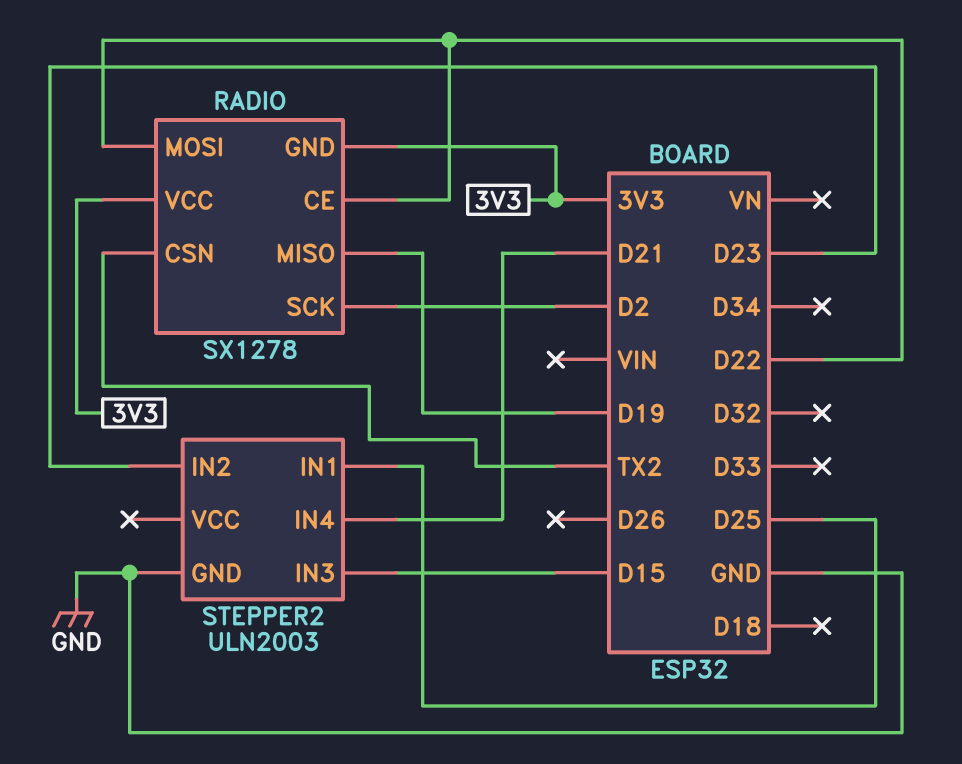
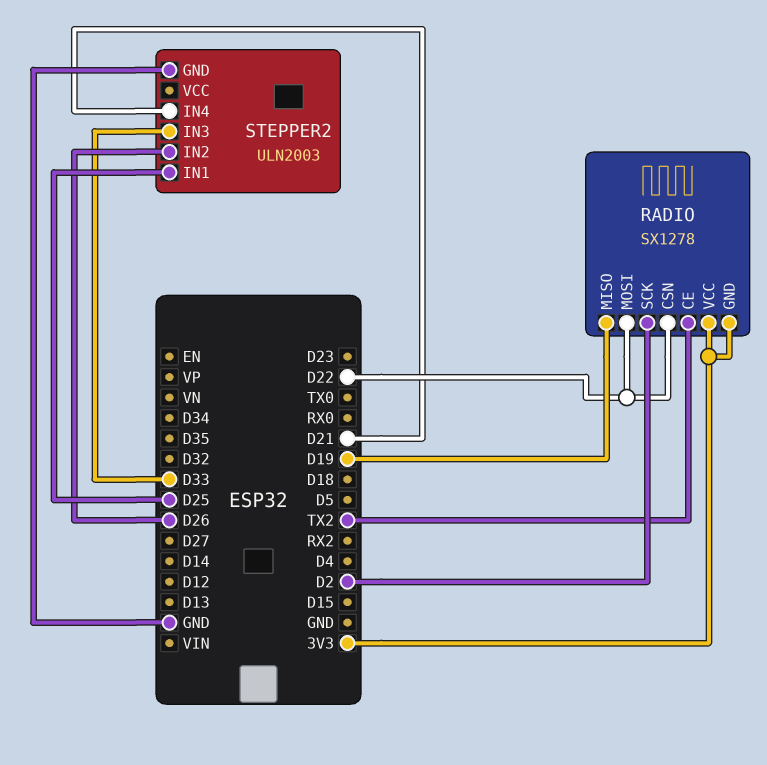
RADIO pin CE: D22 -> TX2
RADIO pin CSN: TX2 -> D22
STEPPER2 pin IN2: D23 -> D26
STEPPER2 pin IN3: D15 -> D33

